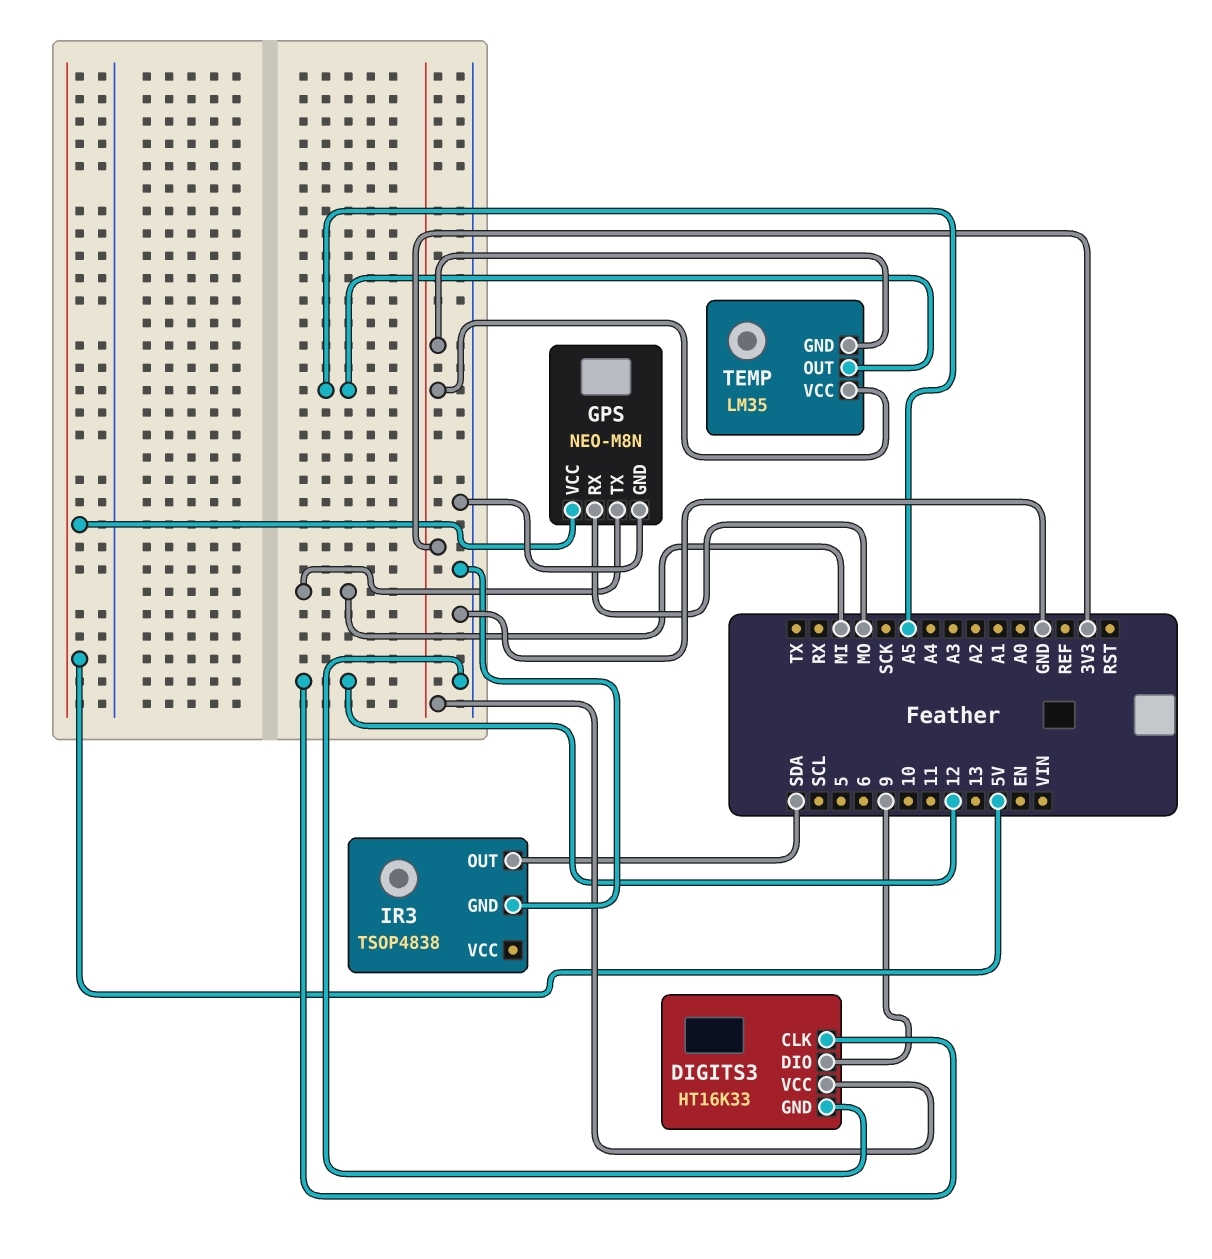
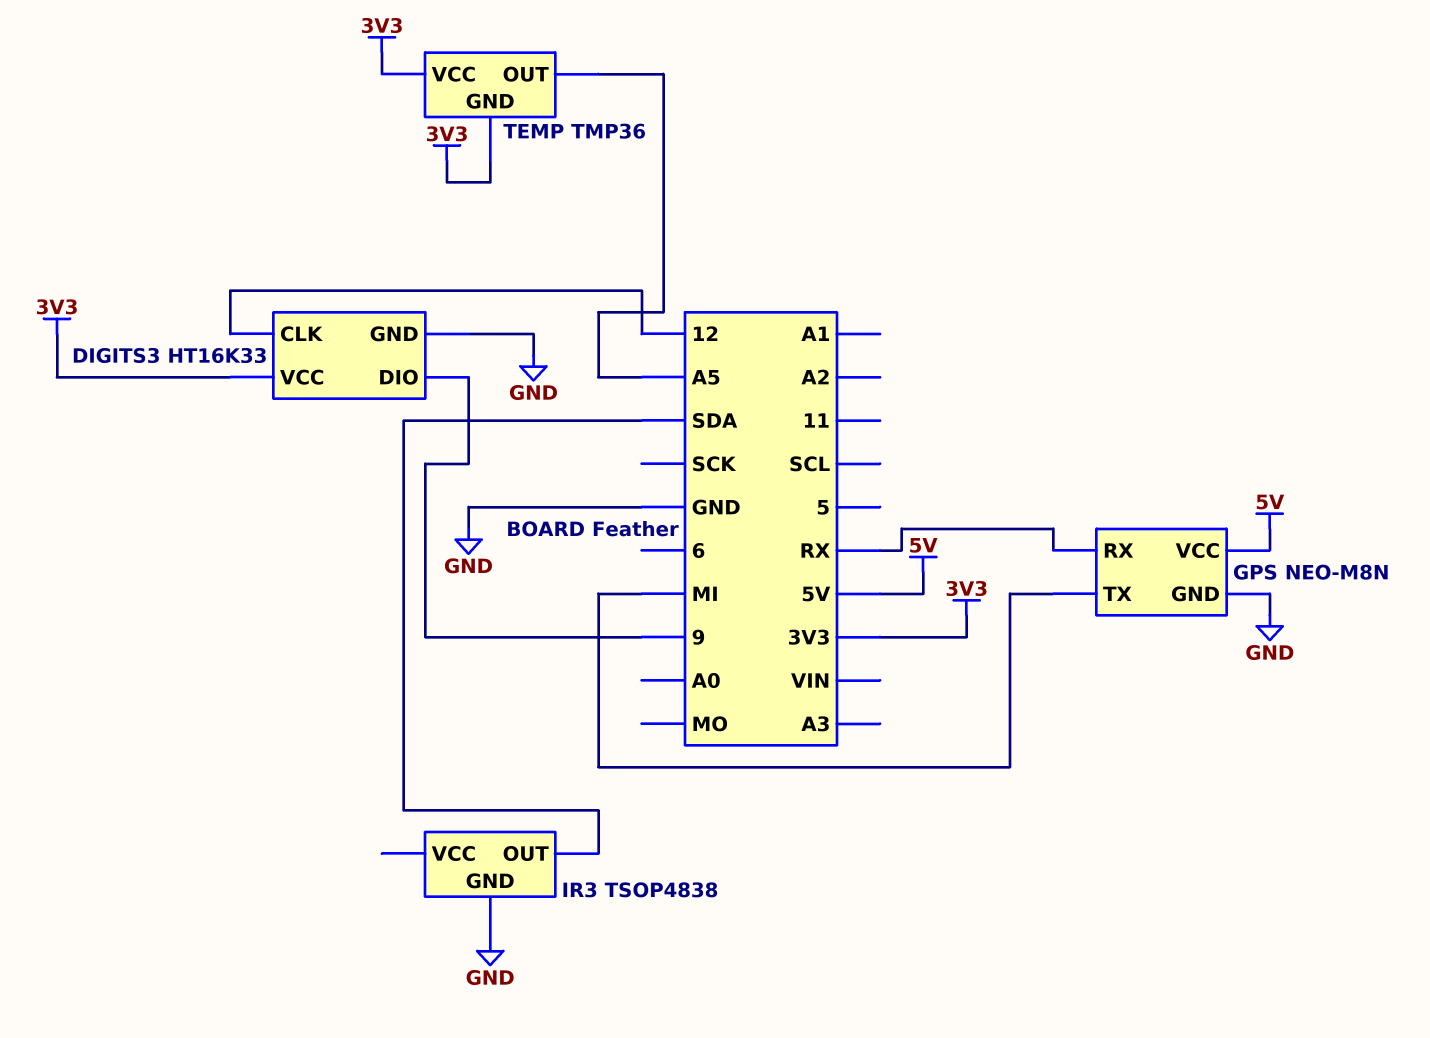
GPS pin RX: MO -> RX
TEMP: LM35 -> TMP36

